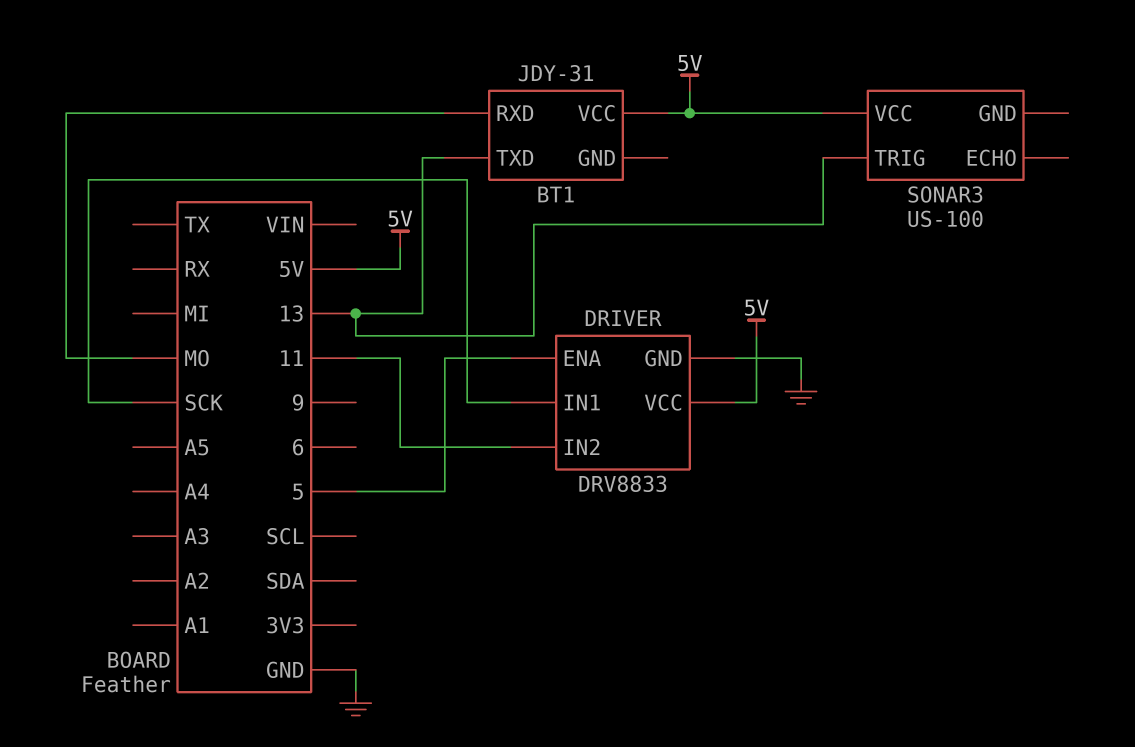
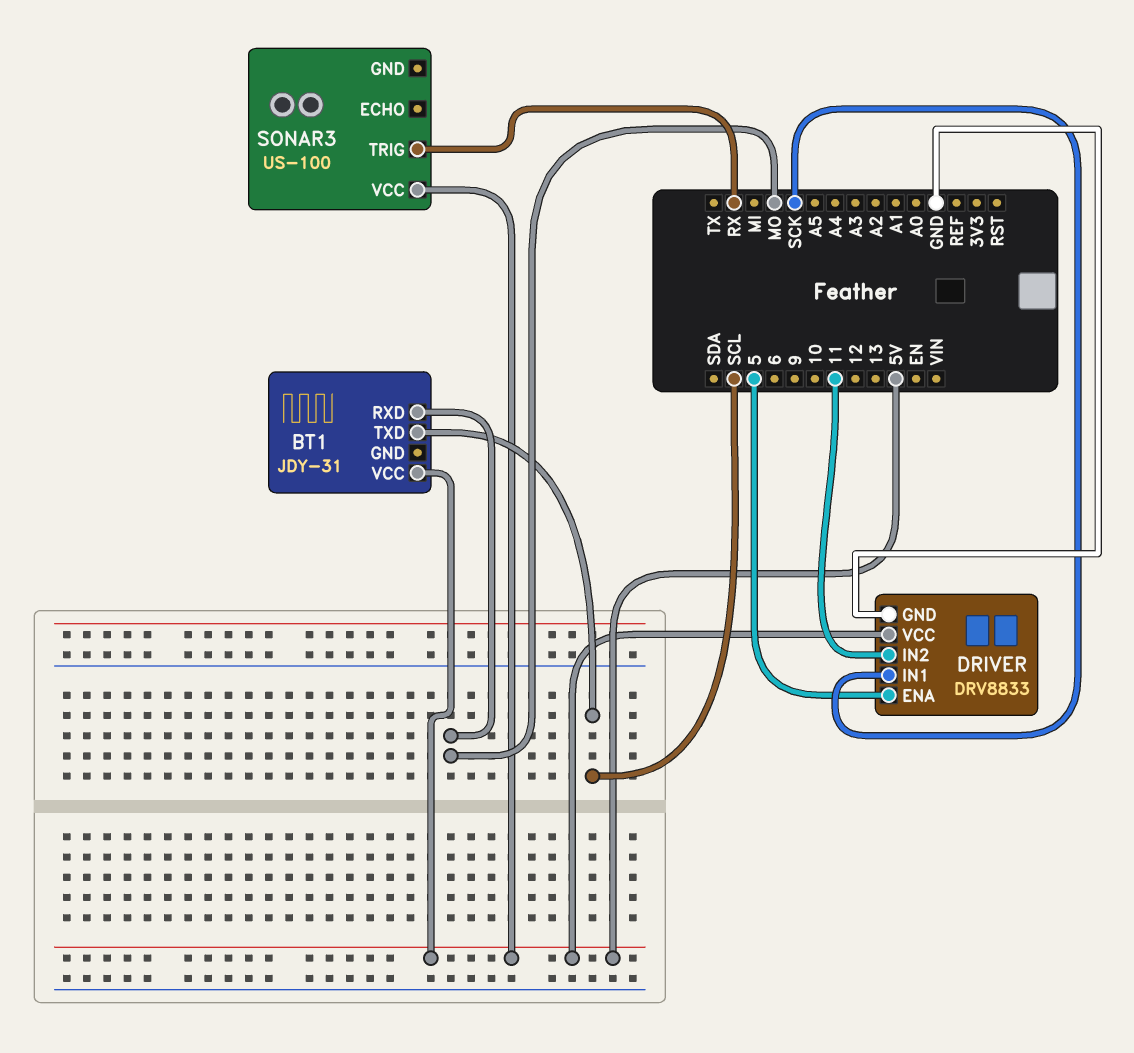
BT1 pin TXD: 13 -> SCL
SONAR3 pin TRIG: 13 -> RX

